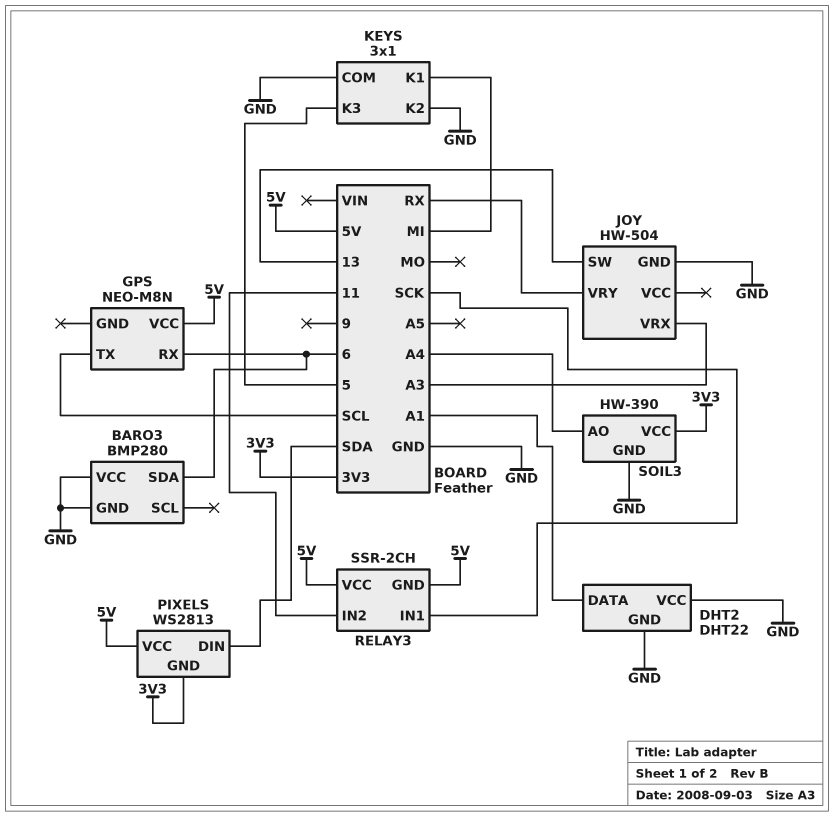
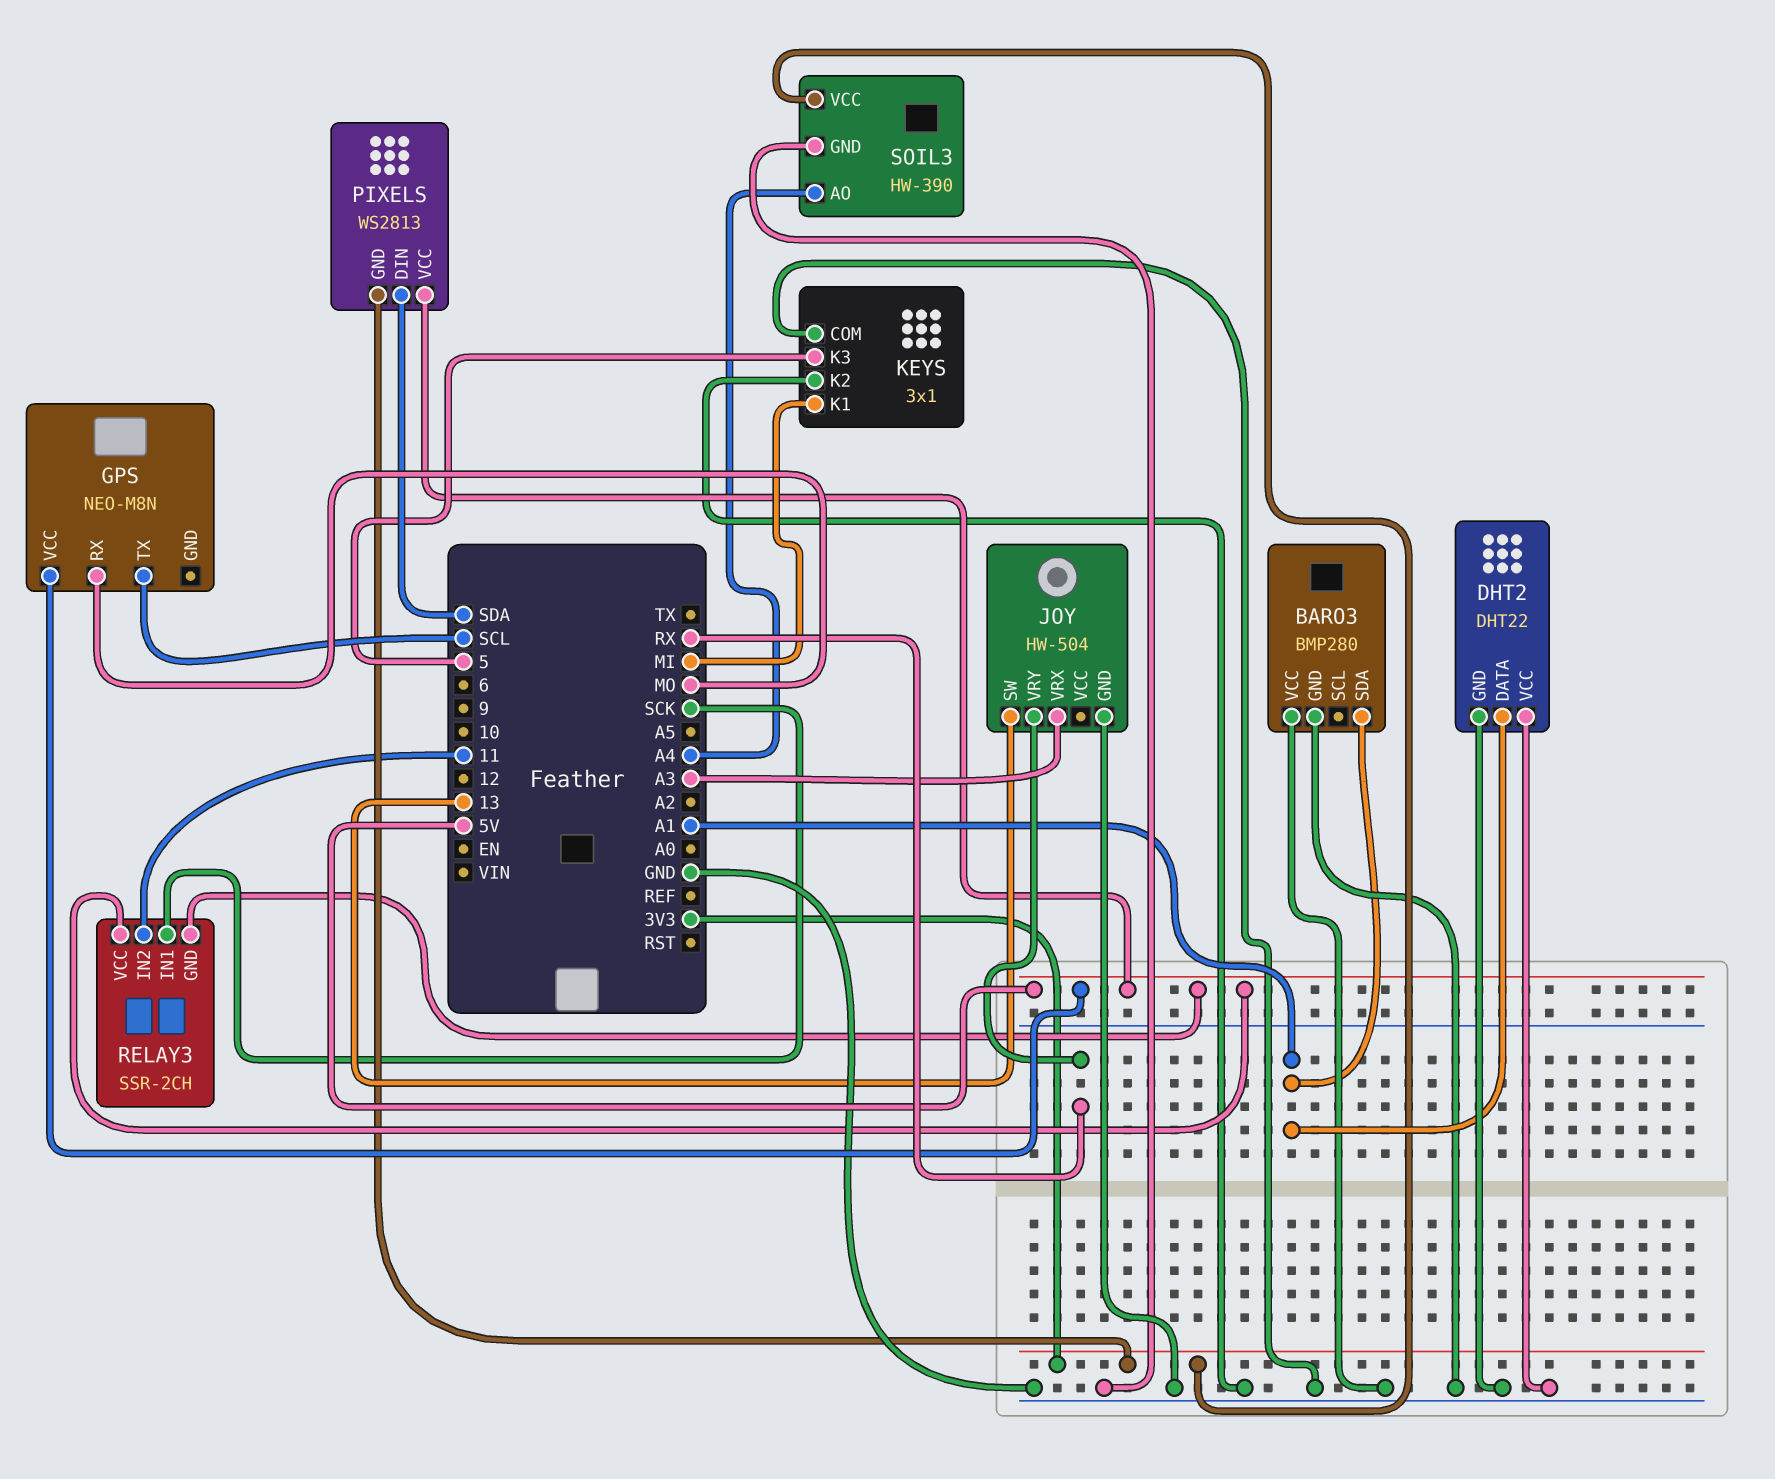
BARO3 pin SDA: 6 -> A1
GPS pin RX: 6 -> MO

